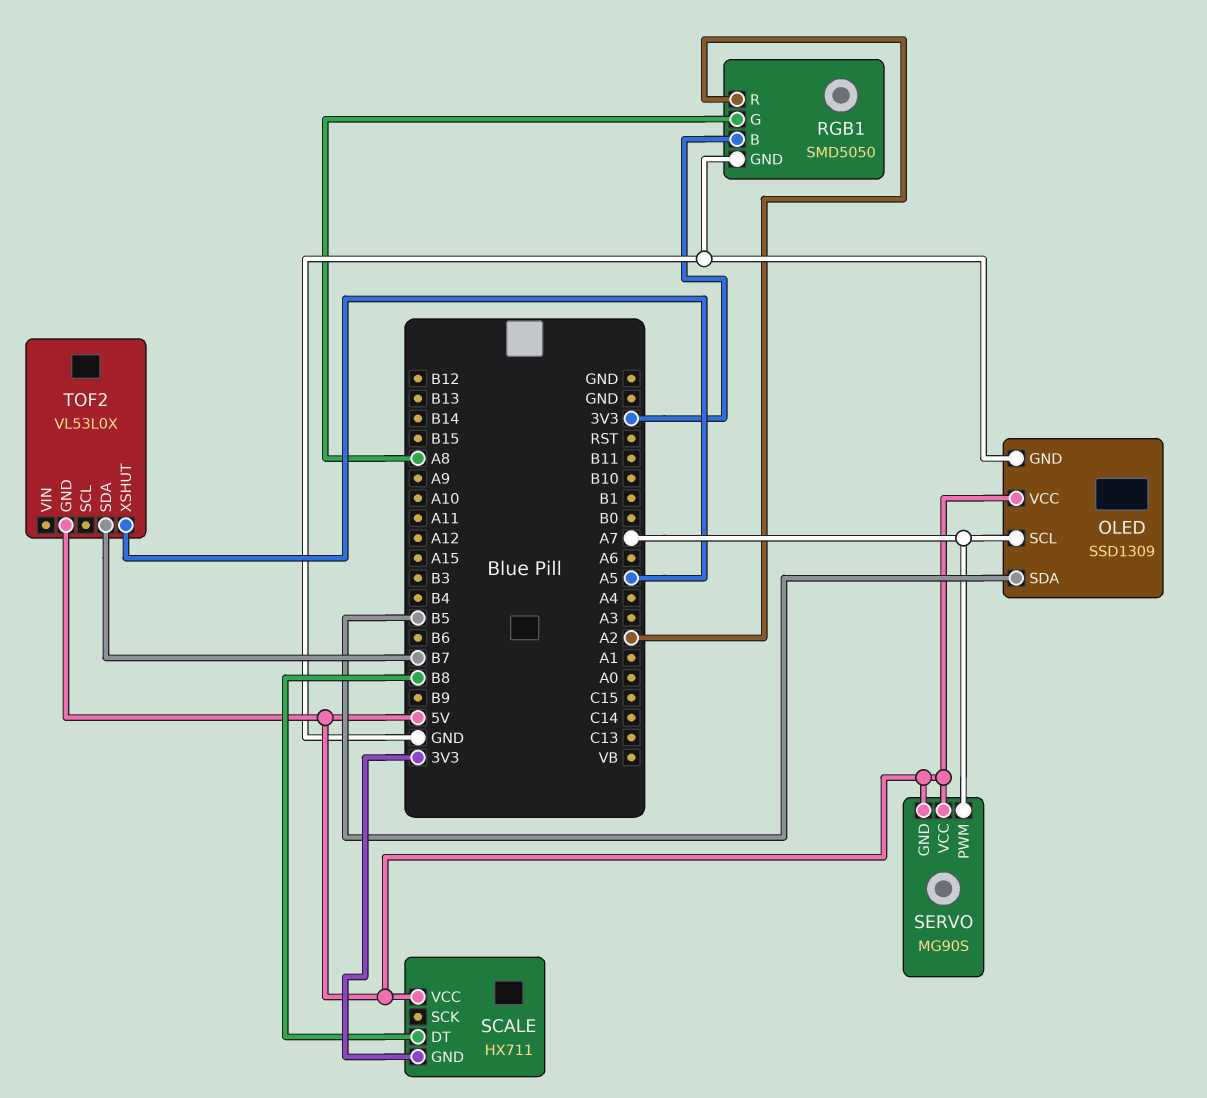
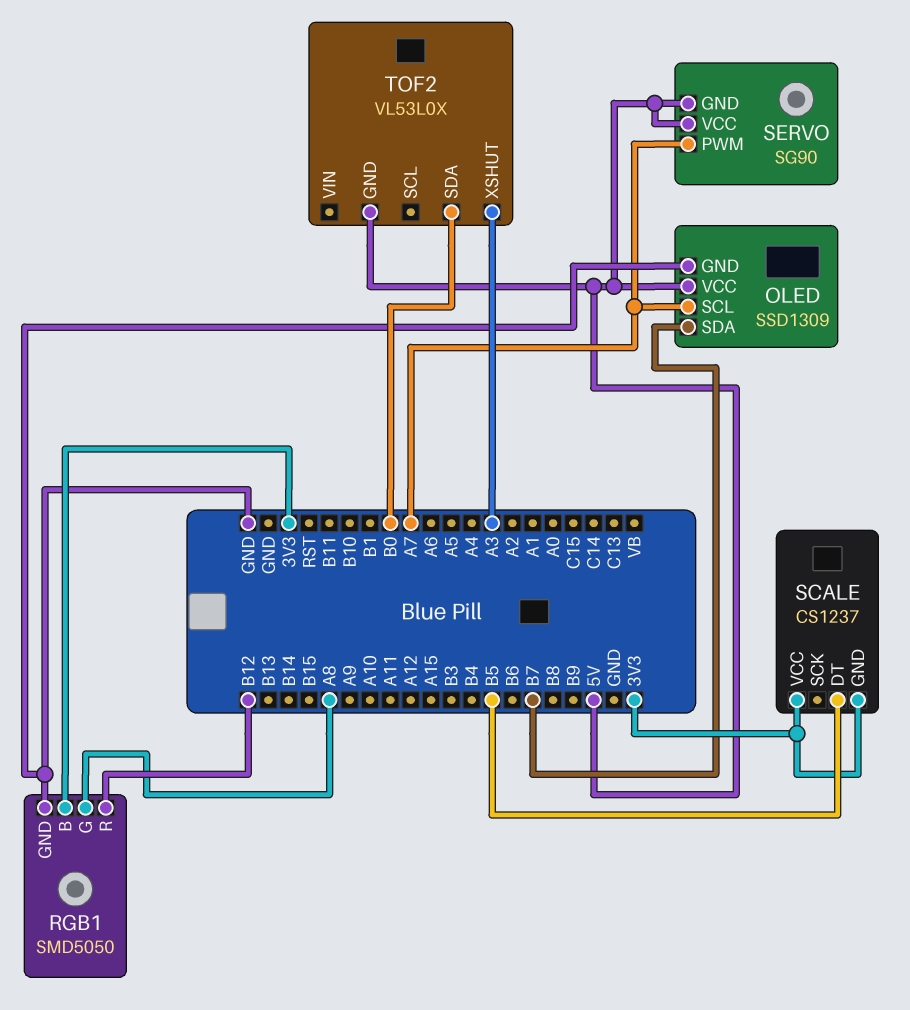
OLED pin SDA: B5 -> B7
RGB1 pin R: A2 -> B12
SCALE: HX711 -> CS1237
SCALE pin DT: B8 -> B5
SCALE pin VCC: 5V -> 3V3
SERVO: MG90S -> SG90
TOF2 pin SDA: B7 -> B0
TOF2 pin XSHUT: A5 -> A3

